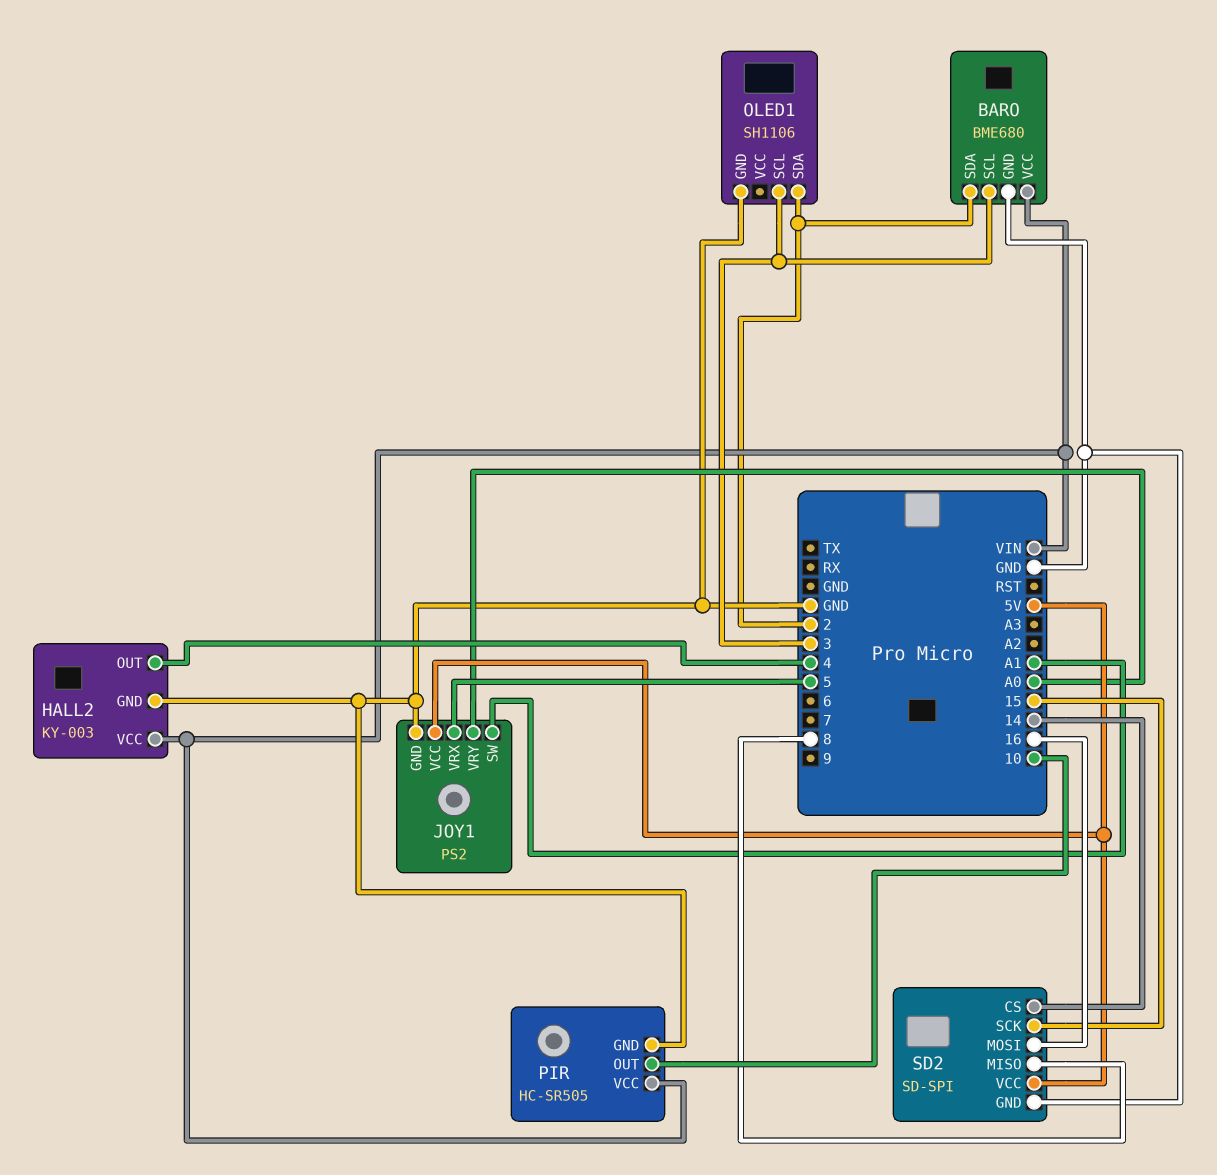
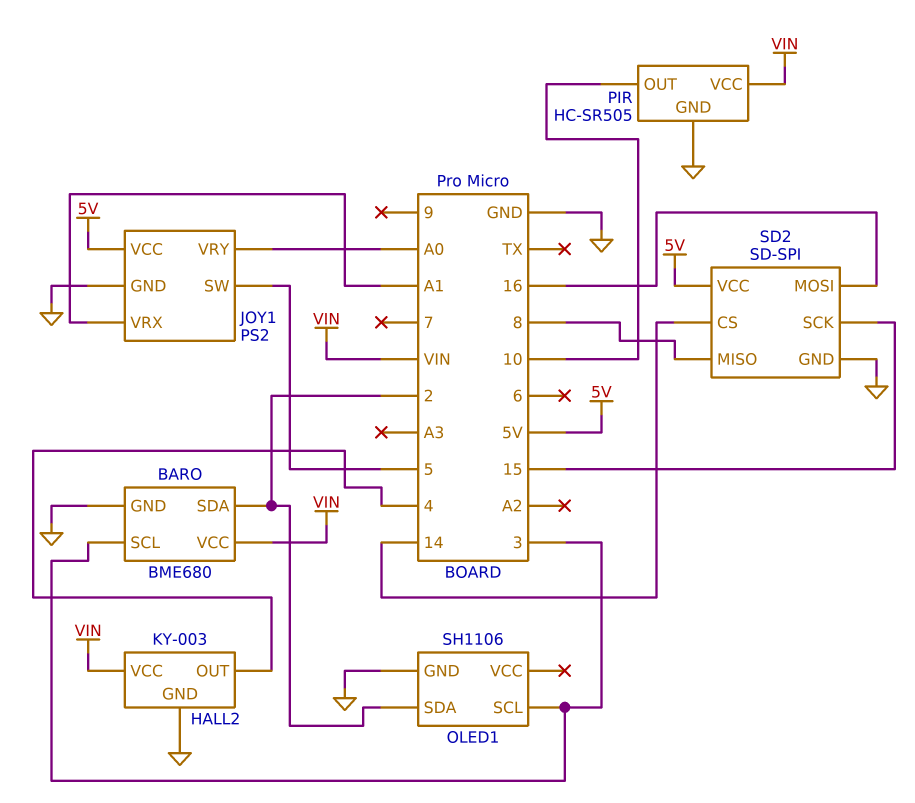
JOY1 pin SW: A1 -> 5
JOY1 pin VRX: 5 -> A1

